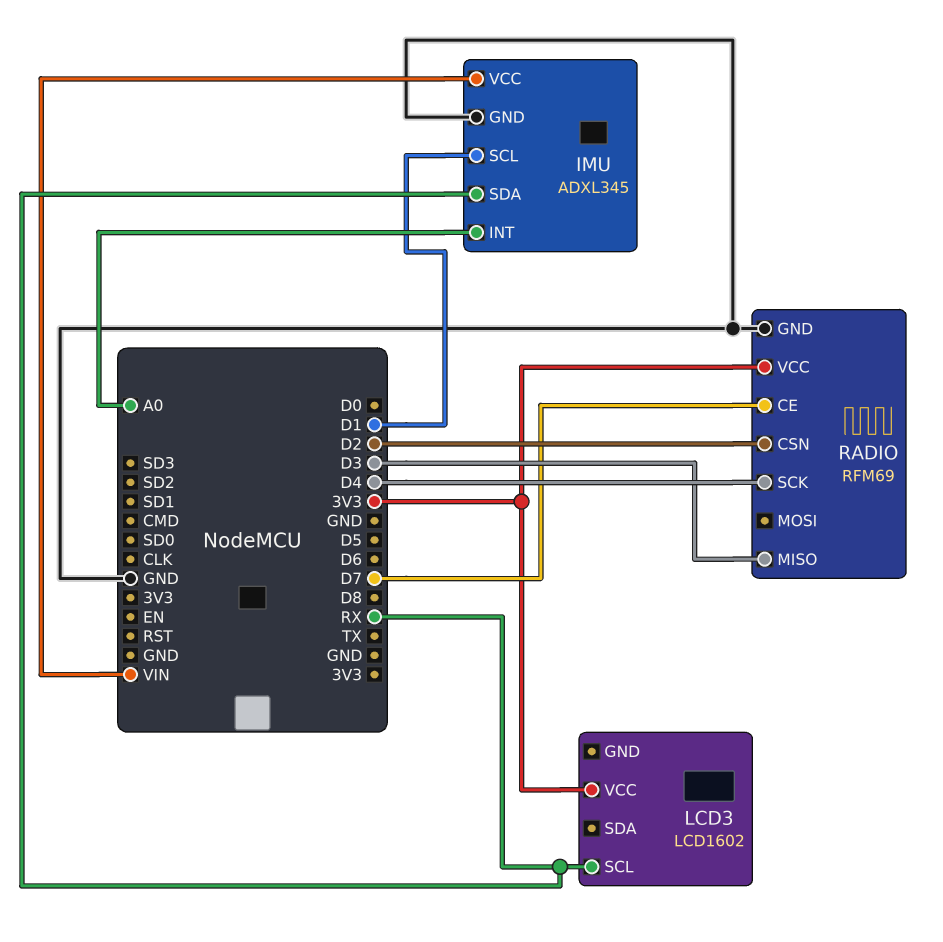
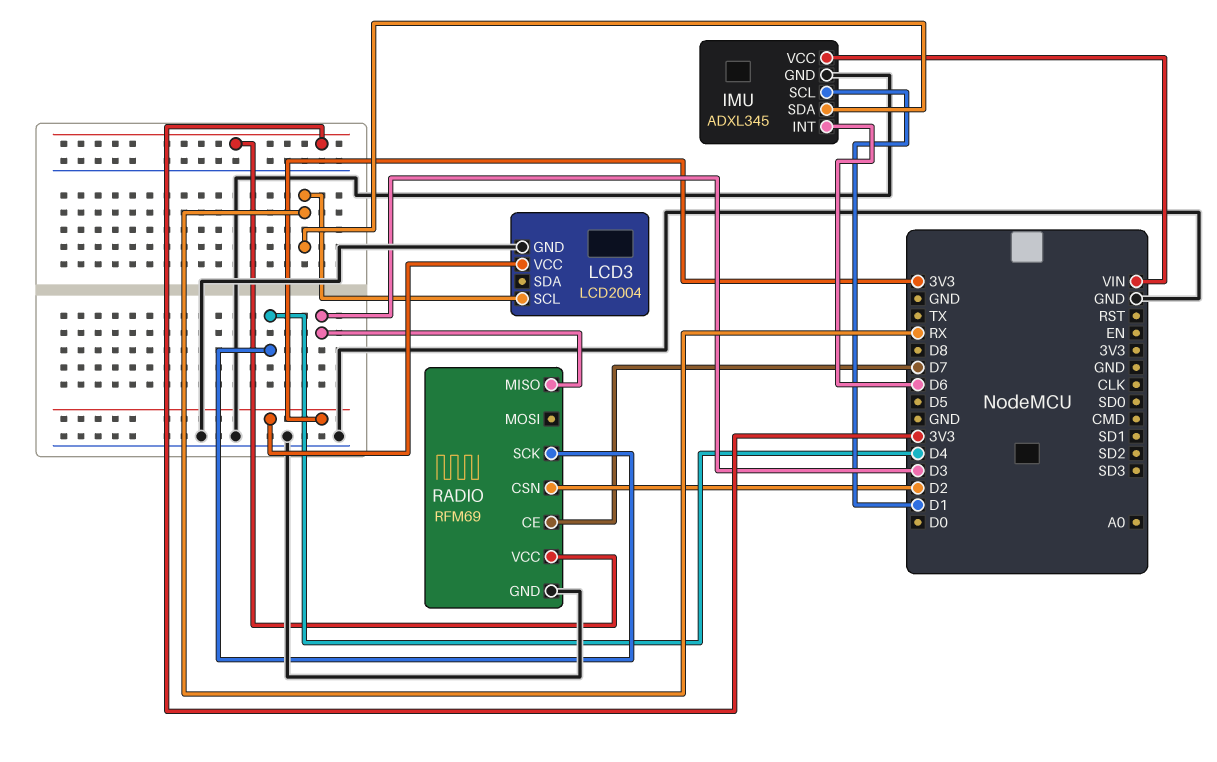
IMU pin INT: A0 -> D6
LCD3: LCD1602 -> LCD2004
LCD3 pin GND: none -> GND

